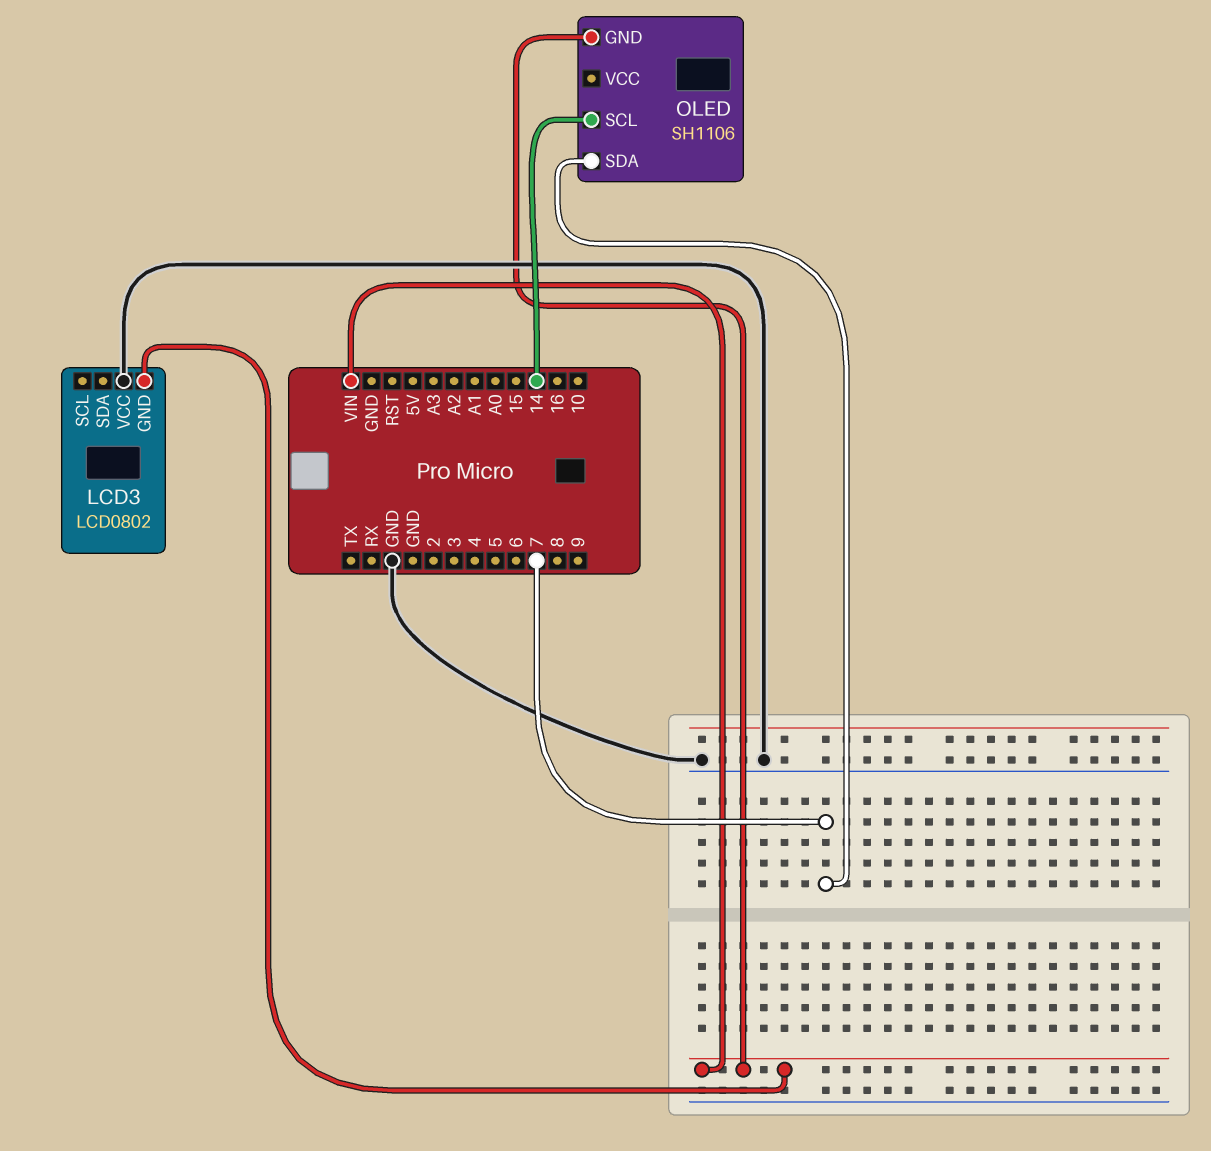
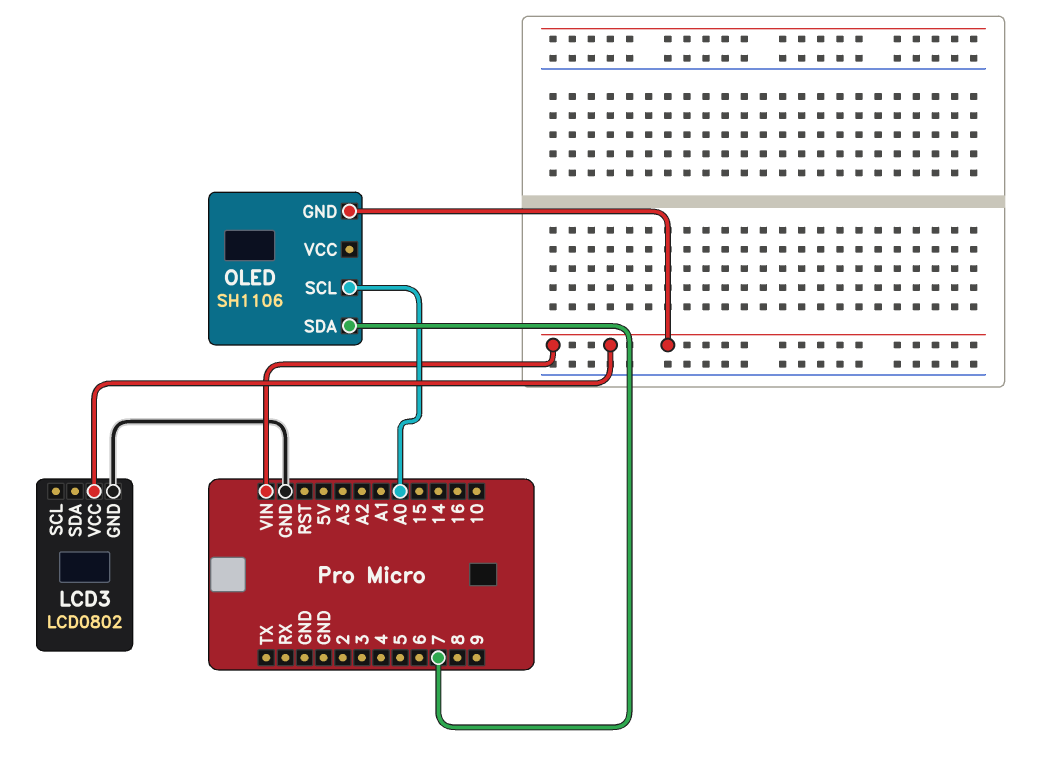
LCD3 pin GND: VIN -> GND
LCD3 pin VCC: GND -> VIN
OLED pin SCL: 14 -> A0

